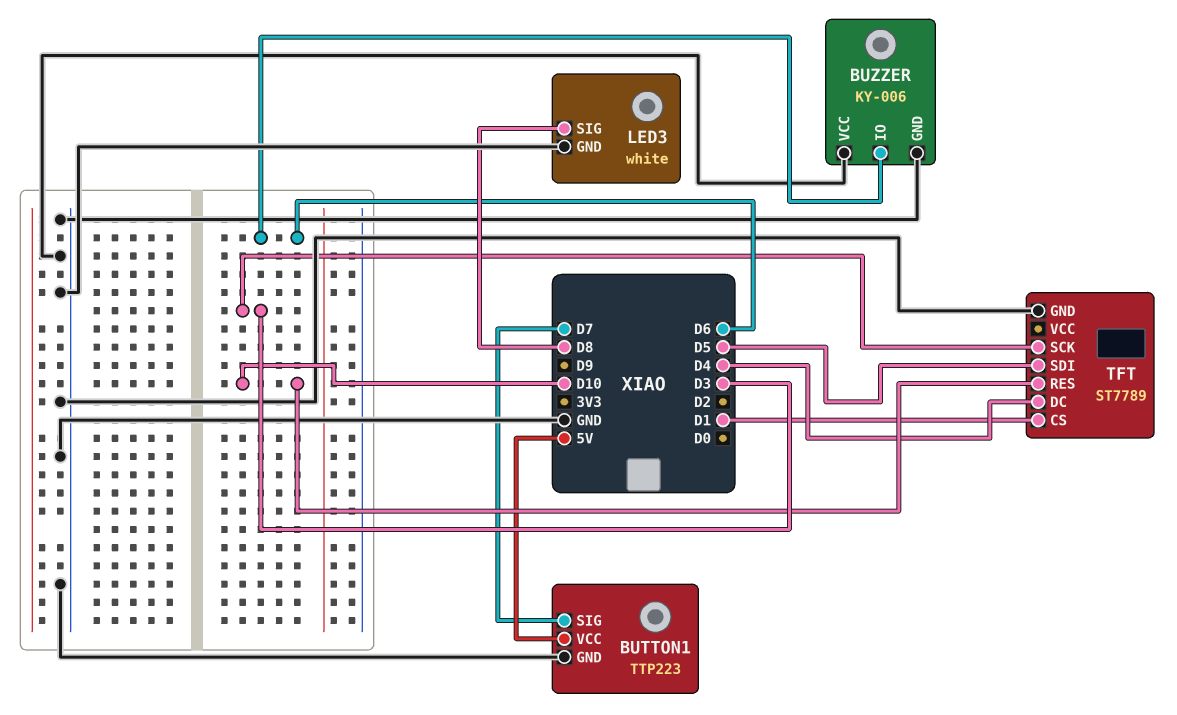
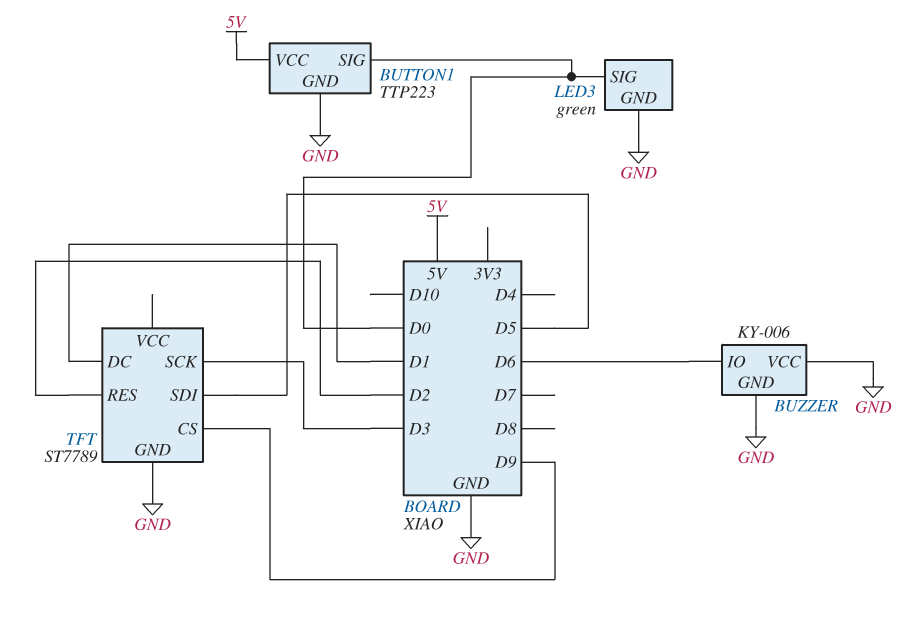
BUTTON1 pin SIG: D7 -> D0
LED3: white -> green
LED3 pin SIG: D8 -> D0
TFT pin CS: D1 -> D9
TFT pin DC: D4 -> D1
TFT pin RES: D10 -> D2

